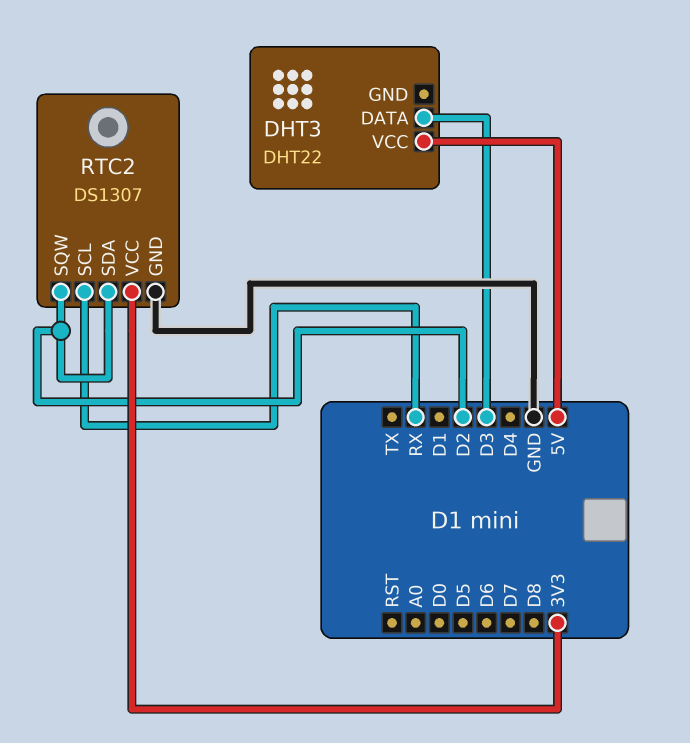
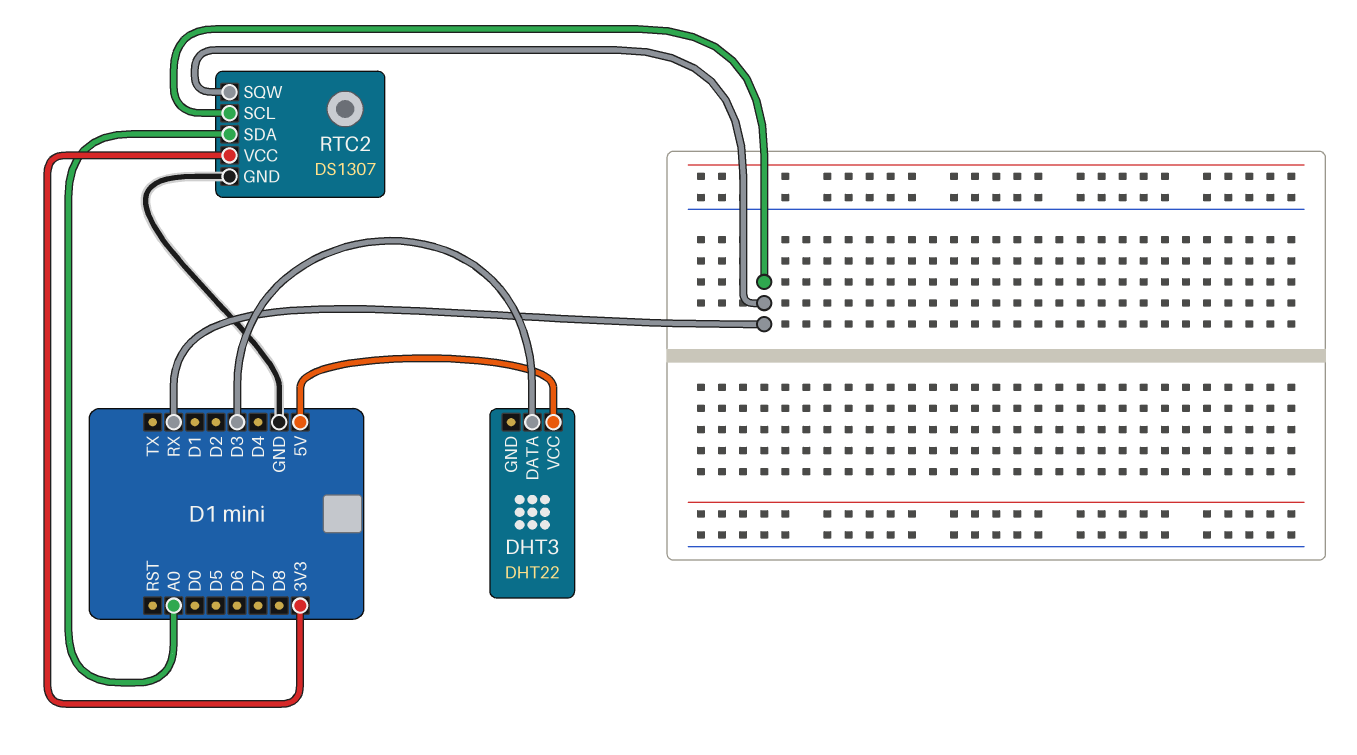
RTC2 pin SDA: D2 -> A0
RTC2 pin SQW: D2 -> RX

